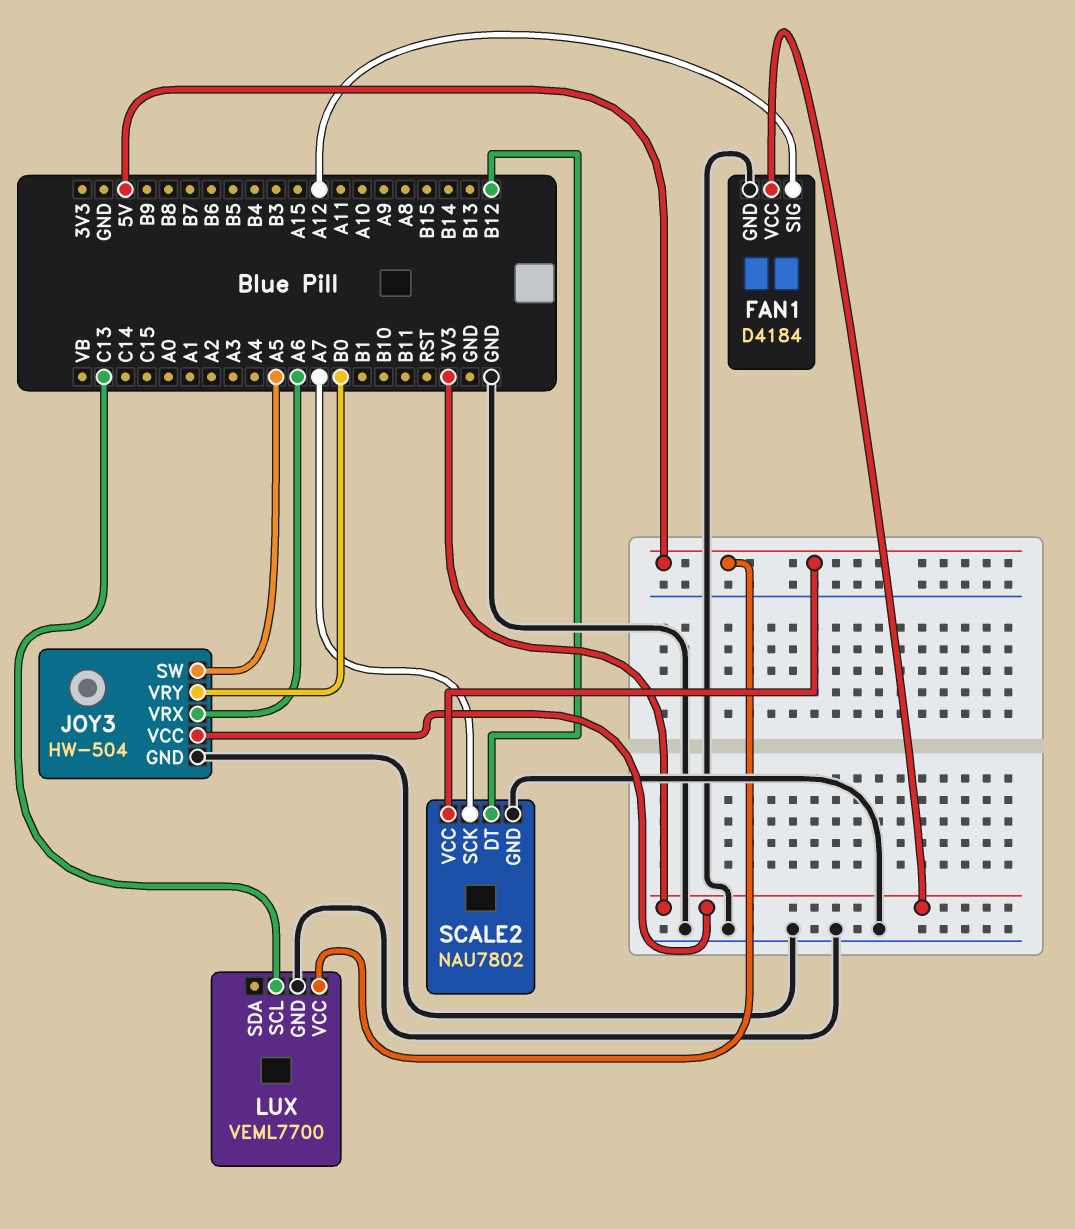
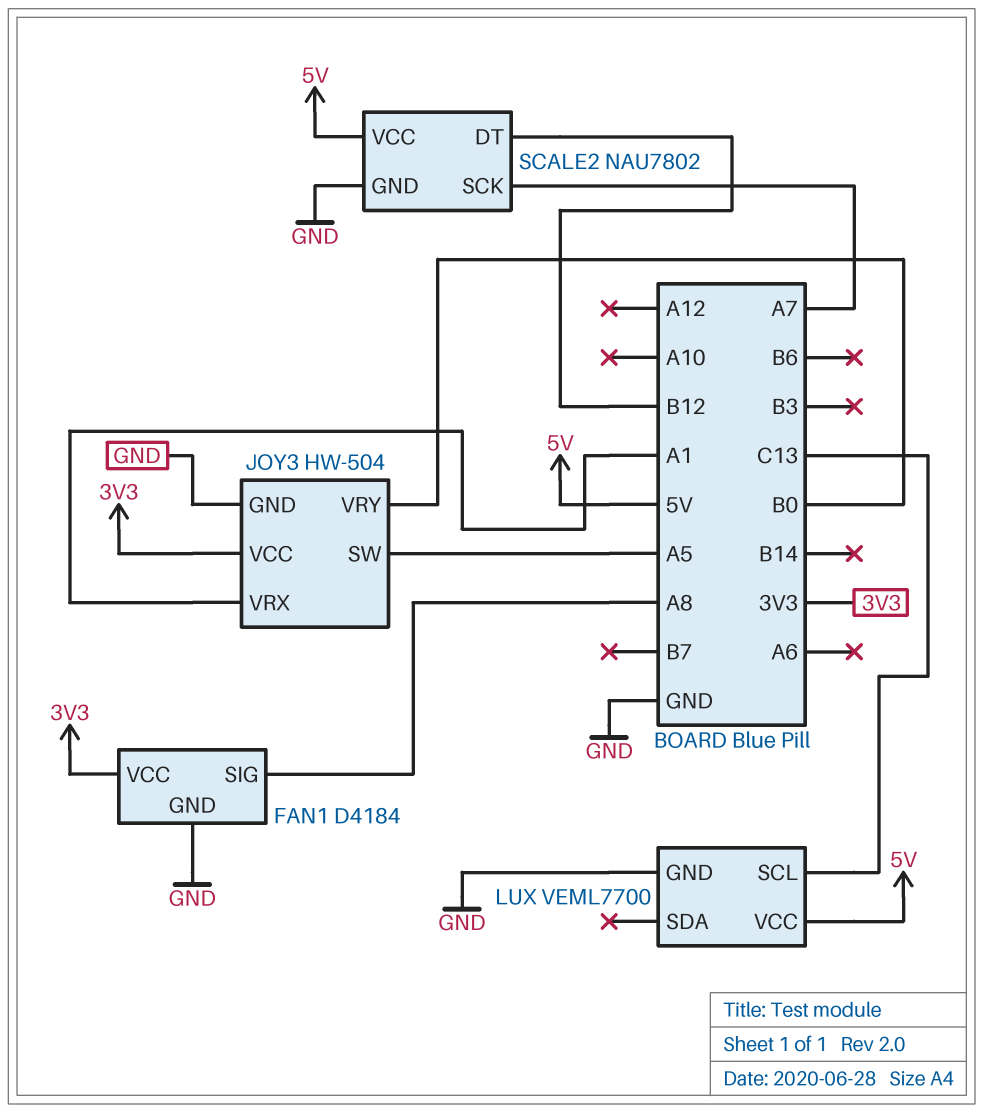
FAN1 pin SIG: A12 -> A8
JOY3 pin VRX: A6 -> A1

